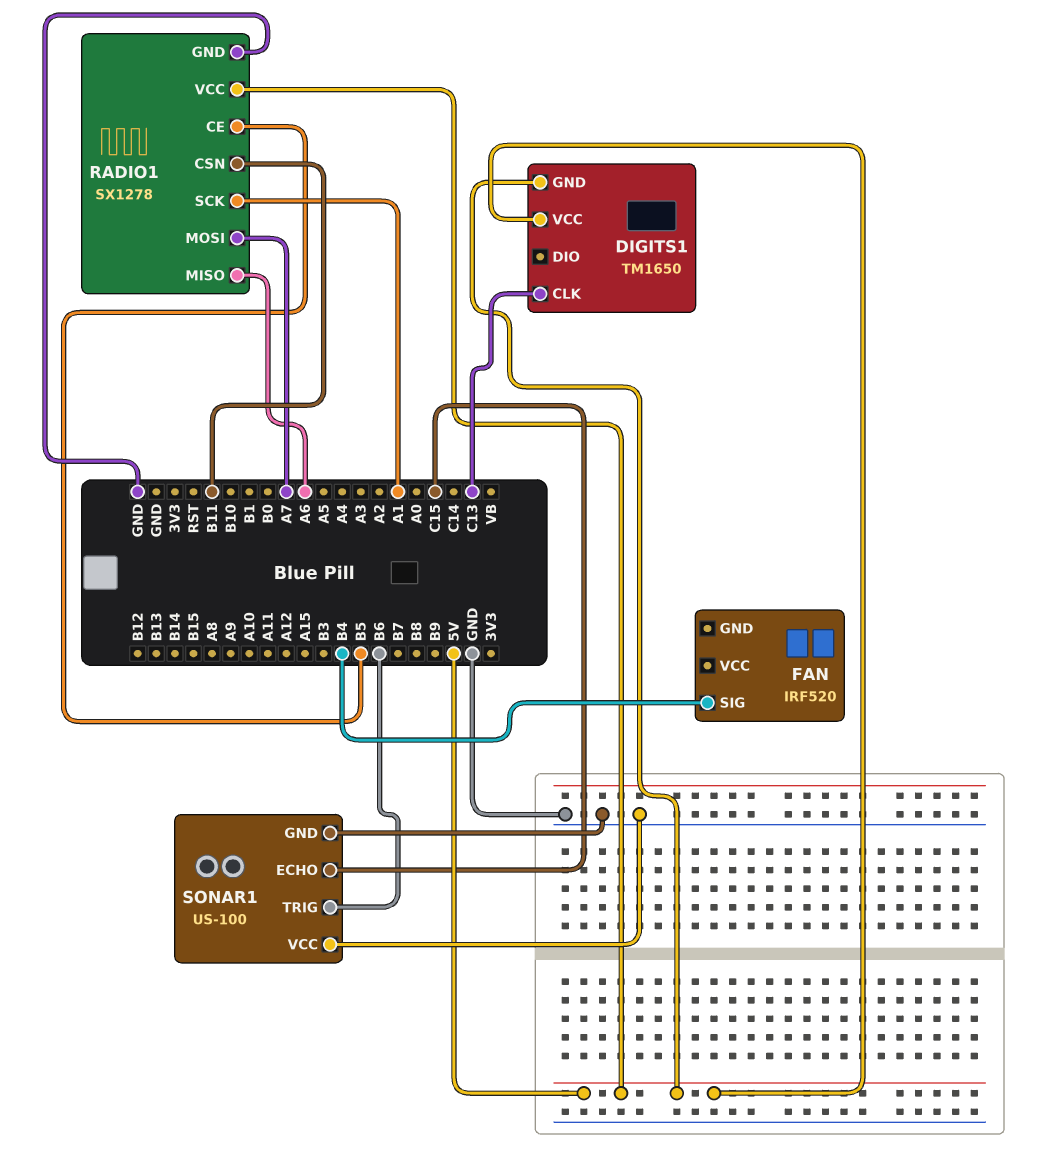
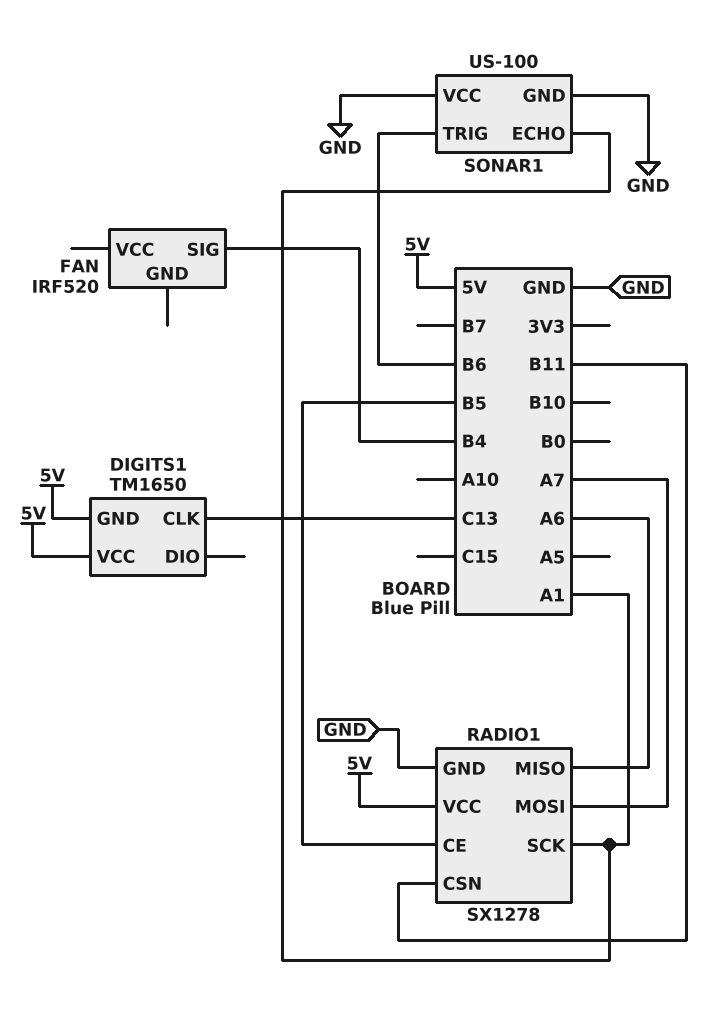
SONAR1 pin ECHO: C15 -> A1

